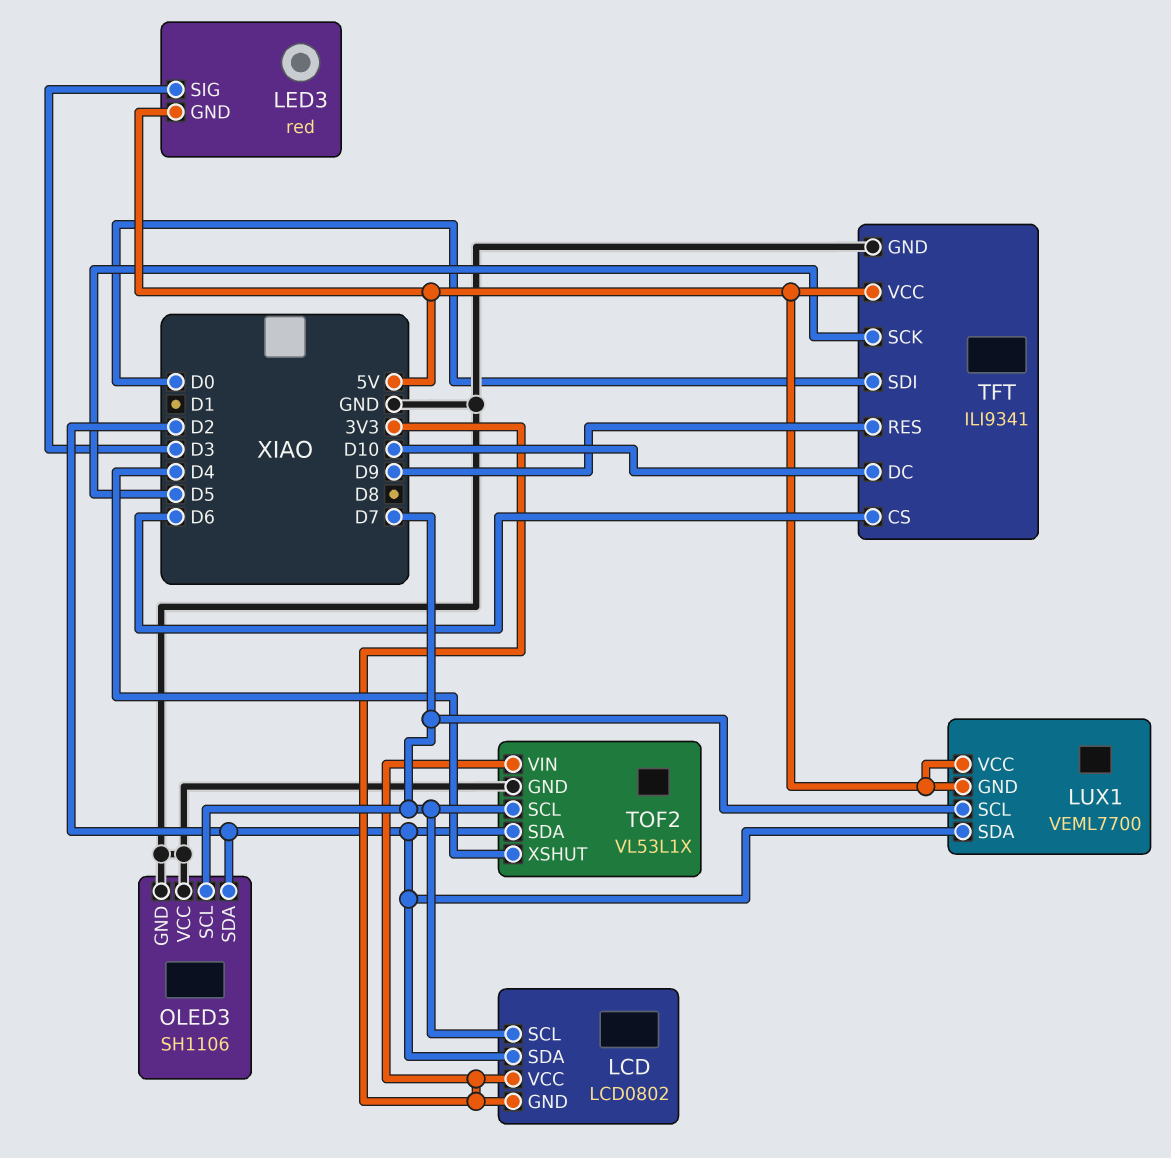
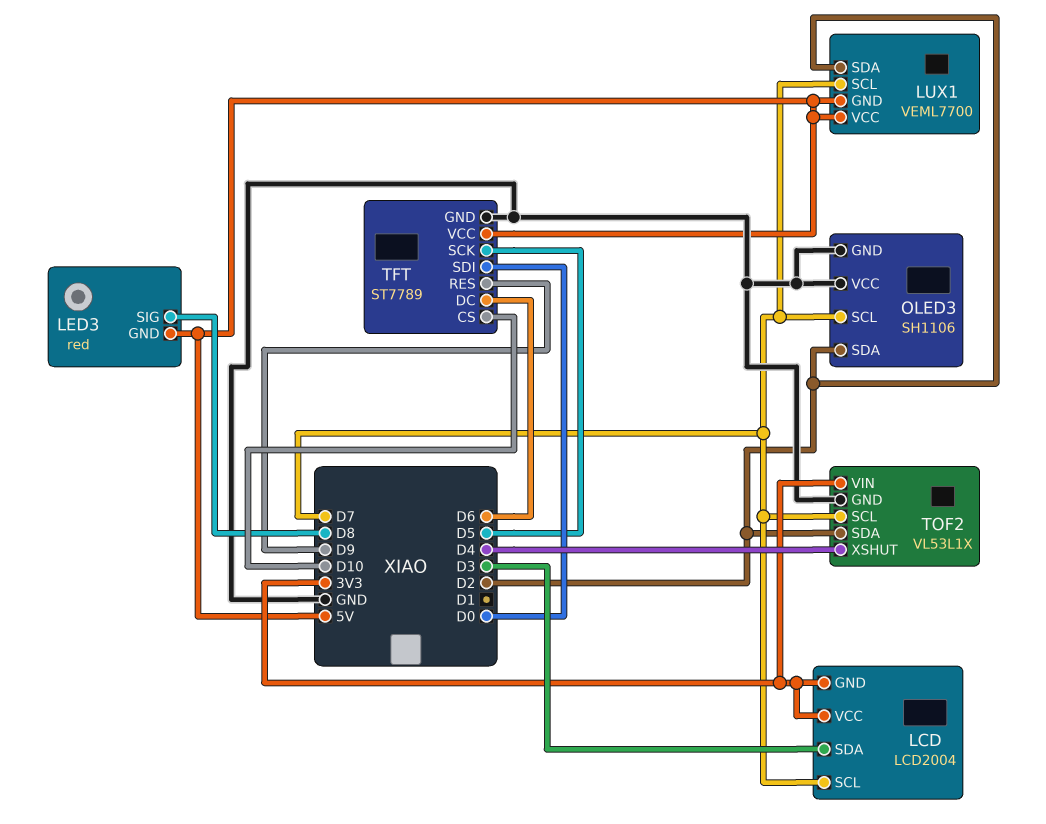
LCD: LCD0802 -> LCD2004
LCD pin SDA: D2 -> D3
LED3 pin SIG: D3 -> D8
TFT: ILI9341 -> ST7789
TFT pin CS: D6 -> D10
TFT pin DC: D10 -> D6

